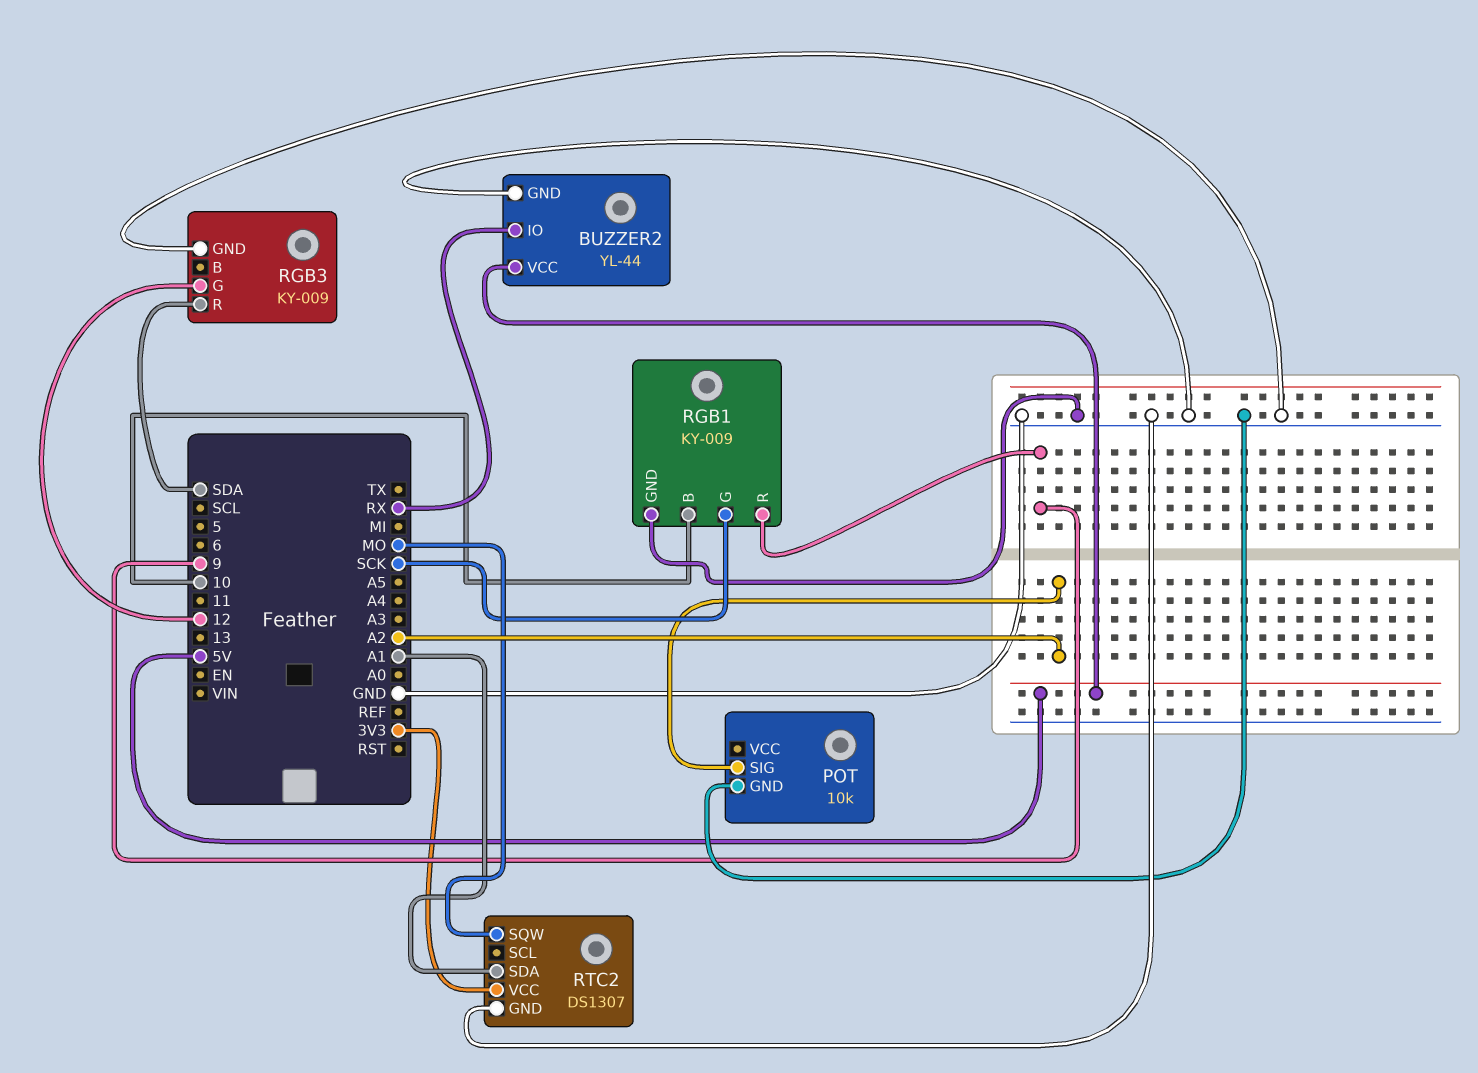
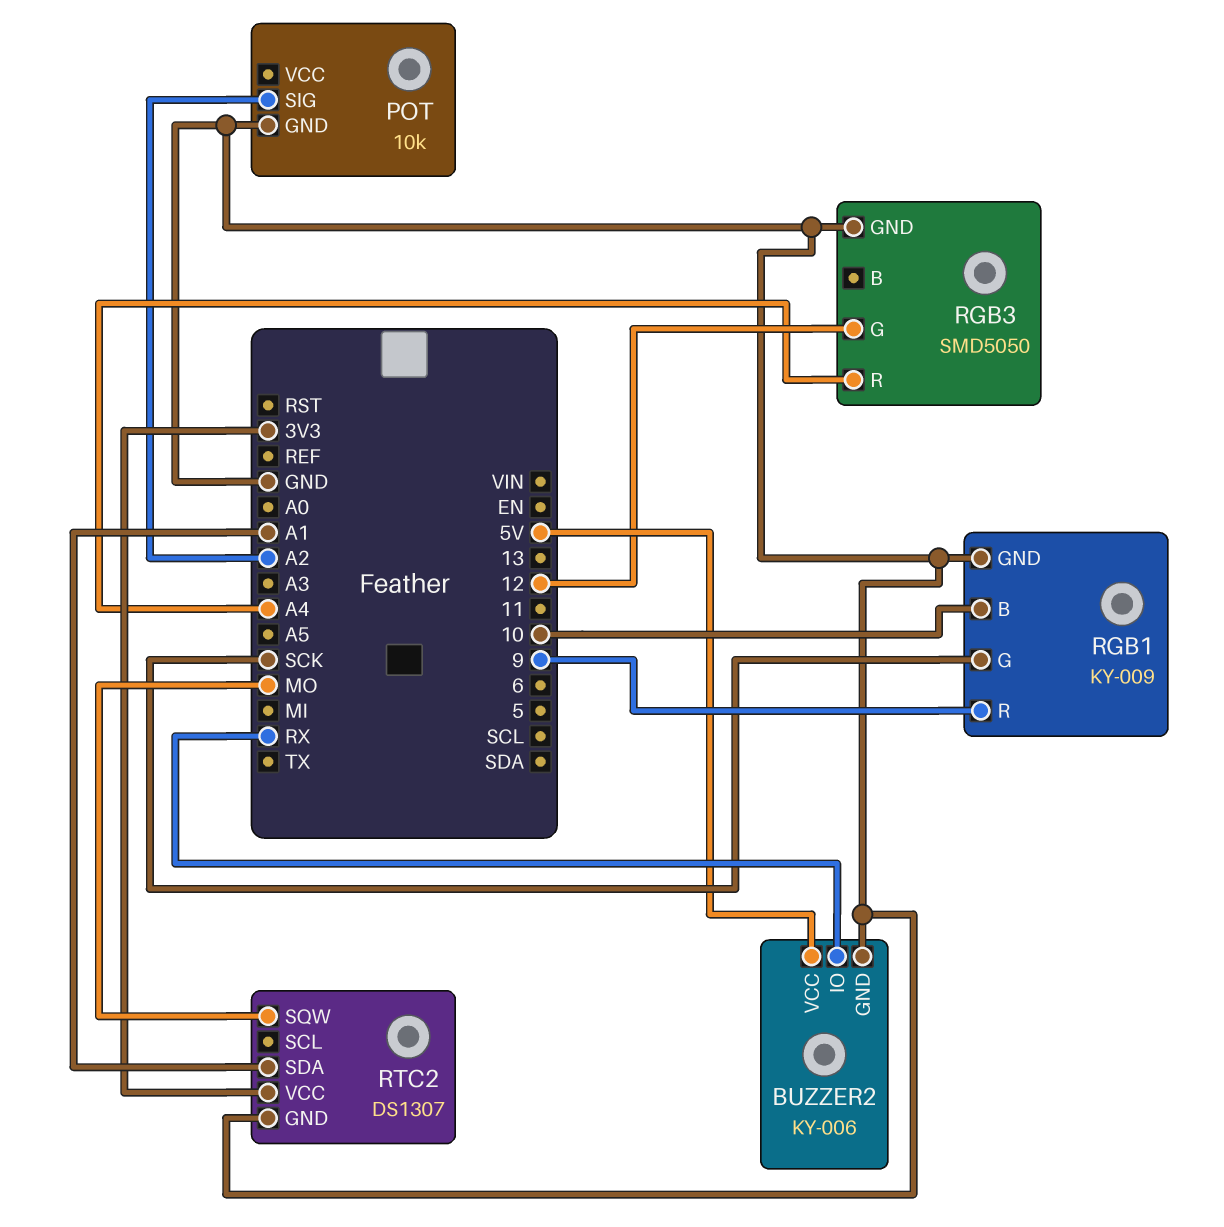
BUZZER2: YL-44 -> KY-006
RGB3: KY-009 -> SMD5050
RGB3 pin R: SDA -> A4

